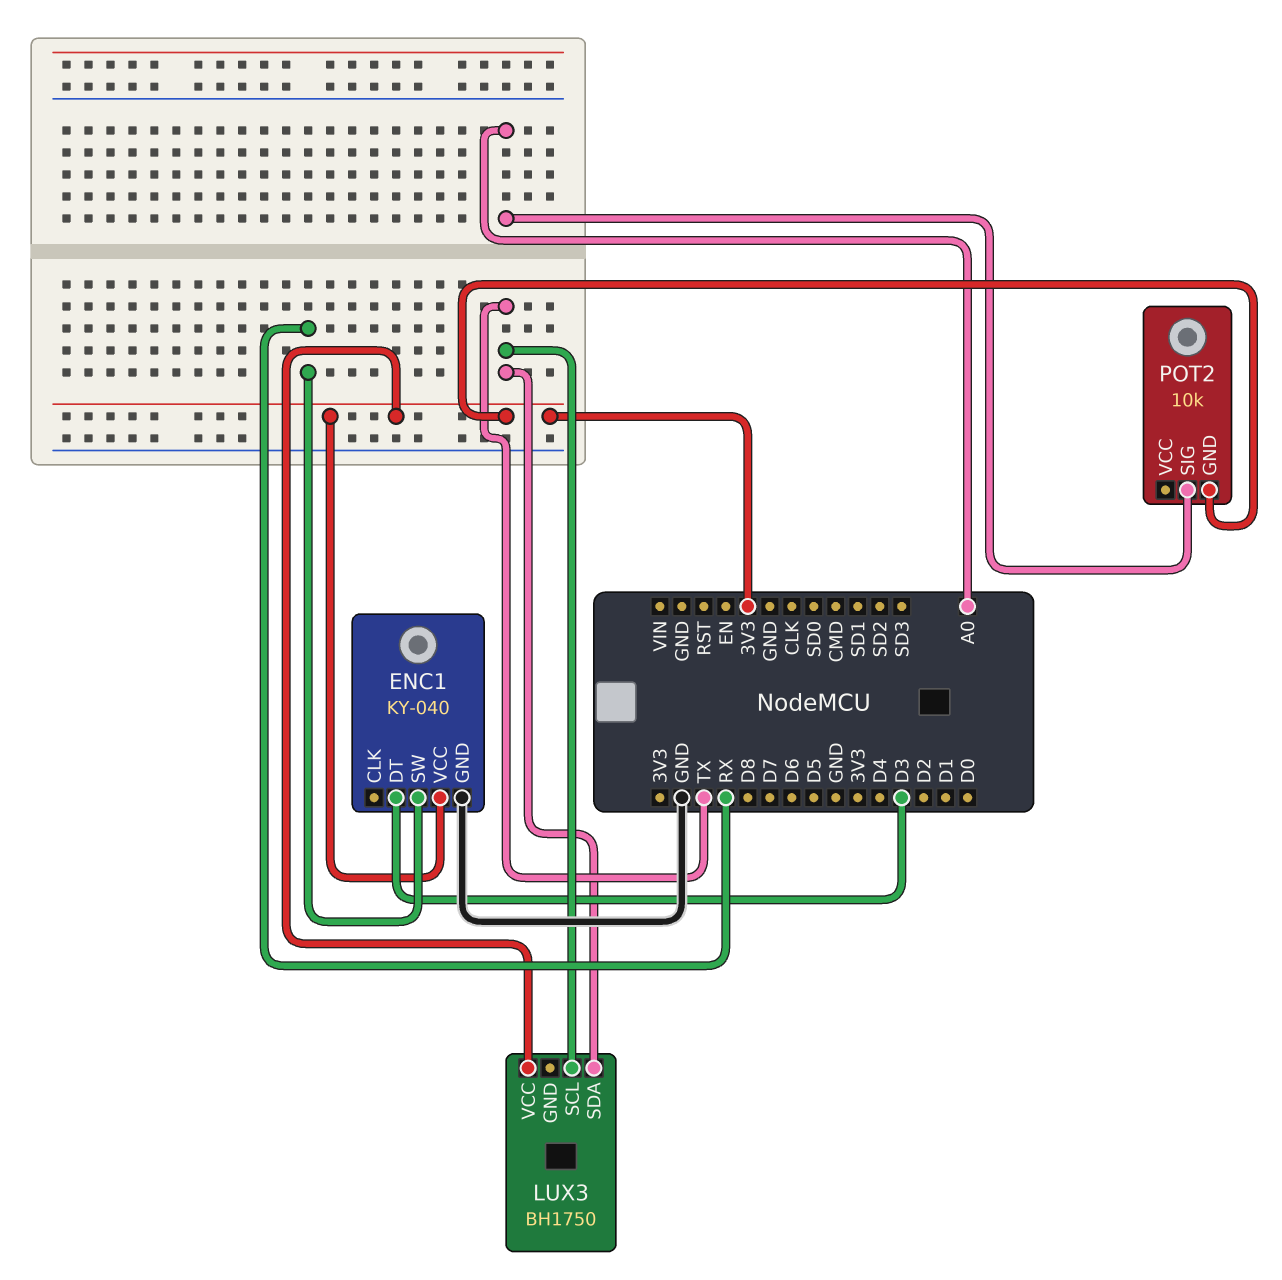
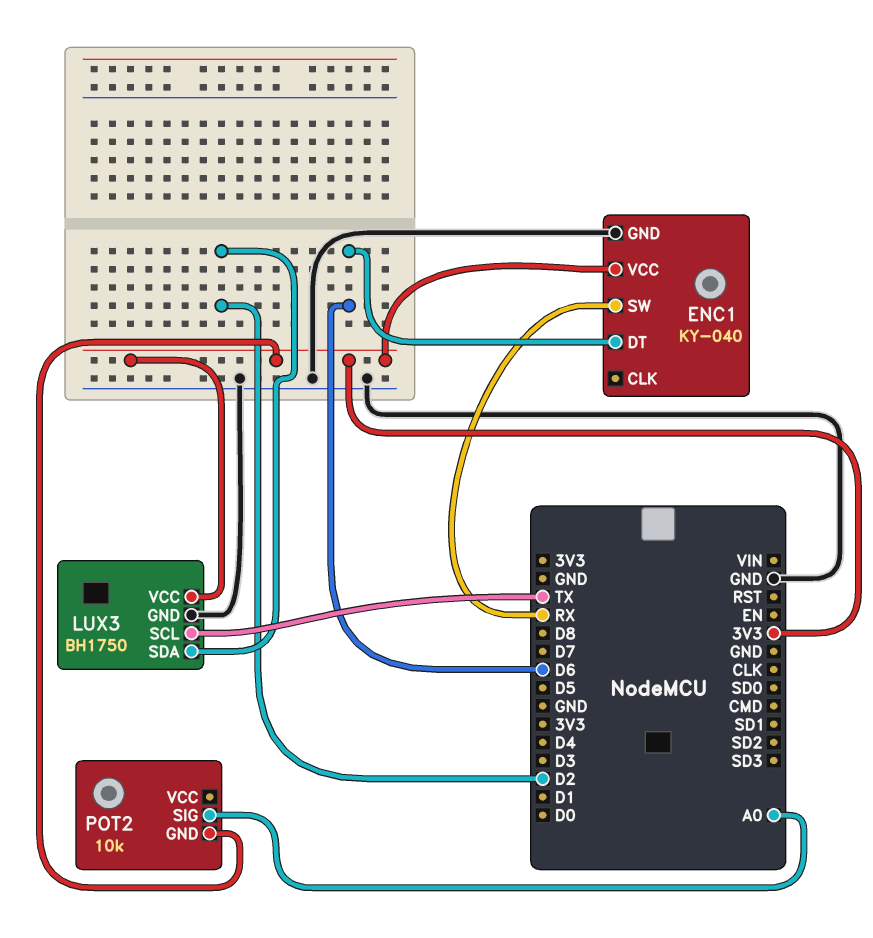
ENC1 pin DT: D3 -> D6
LUX3 pin GND: none -> GND
LUX3 pin SDA: TX -> D2

